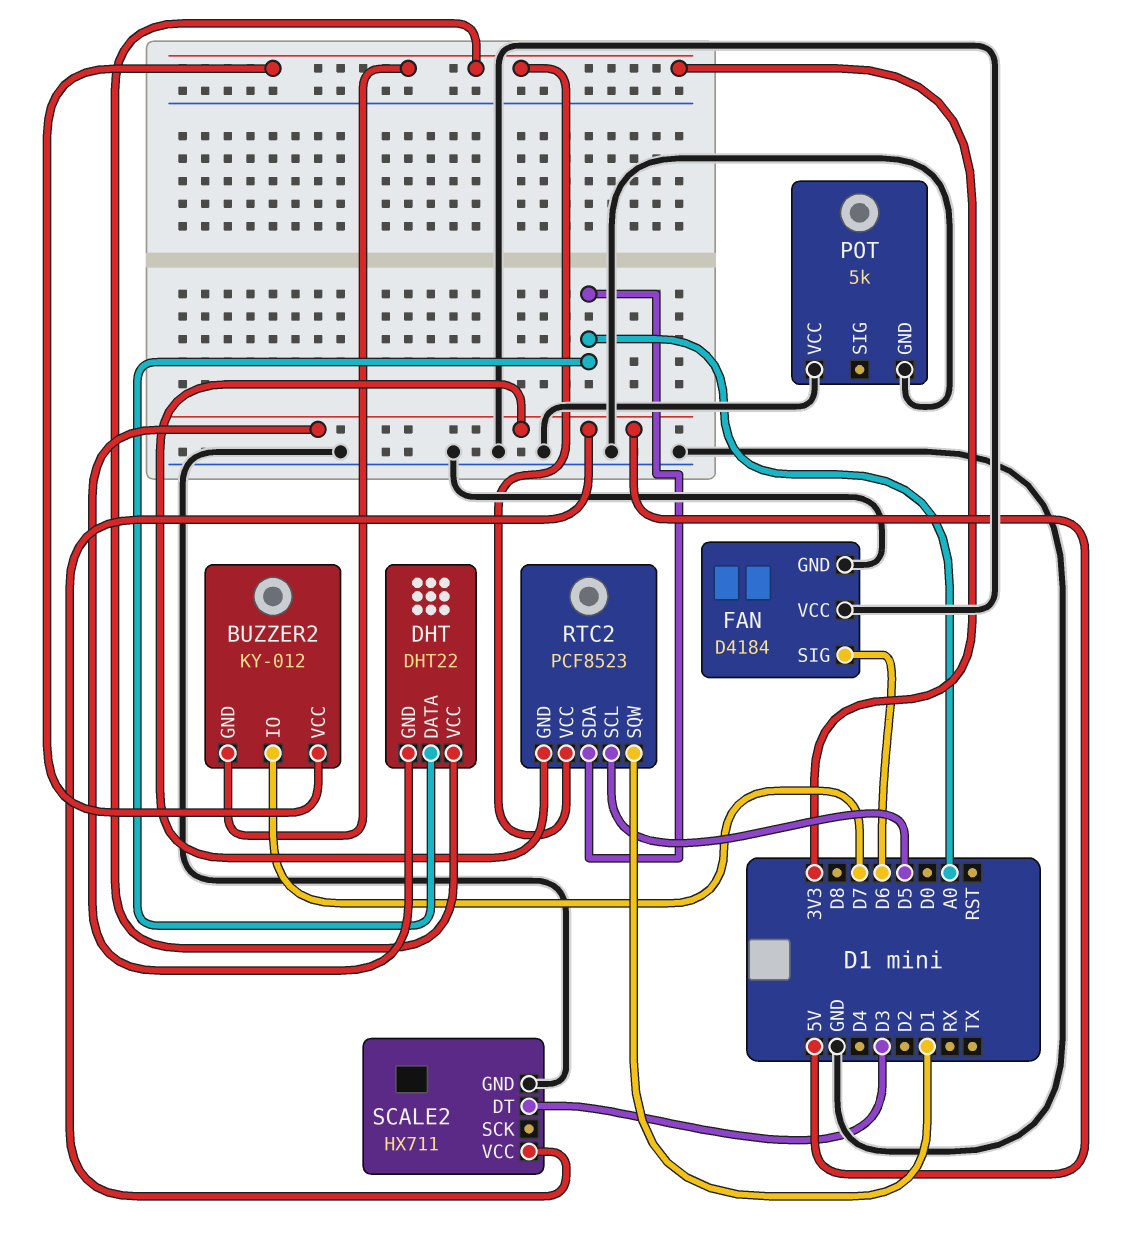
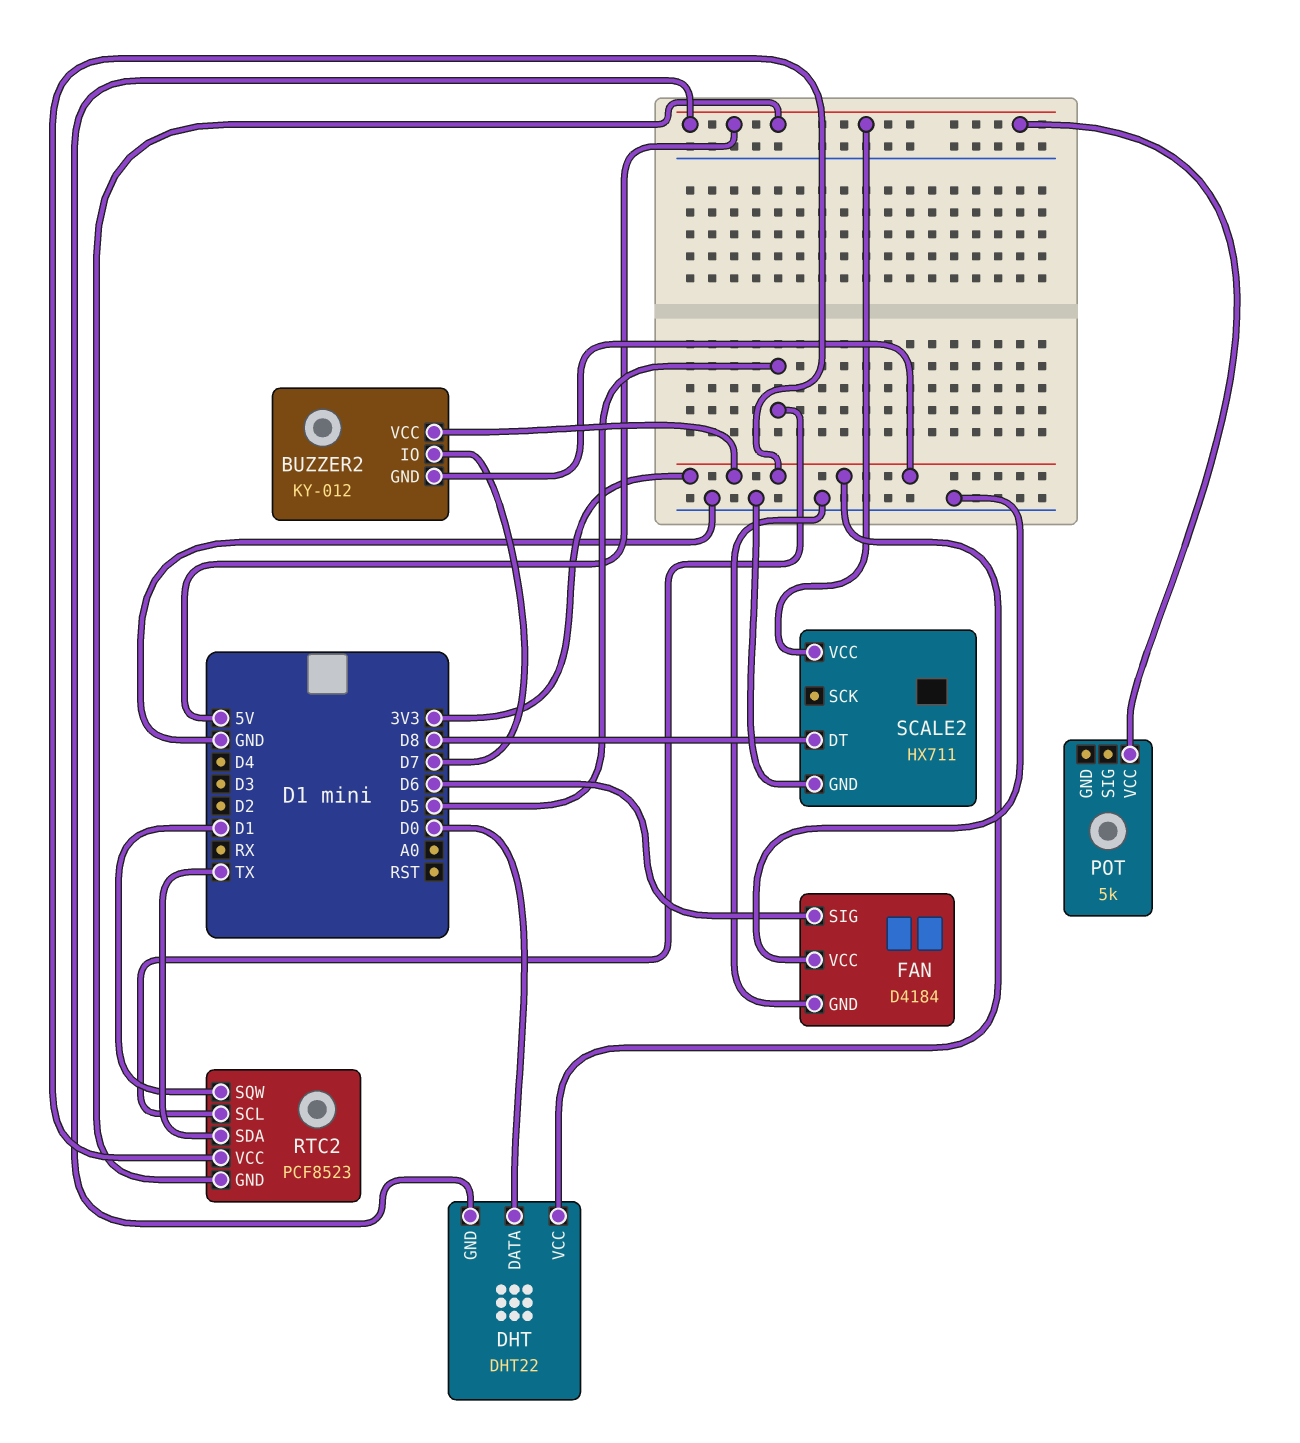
DHT pin DATA: A0 -> D0
POT pin GND: GND -> none
POT pin VCC: GND -> 5V
RTC2 pin SDA: A0 -> TX
SCALE2 pin DT: D3 -> D8

